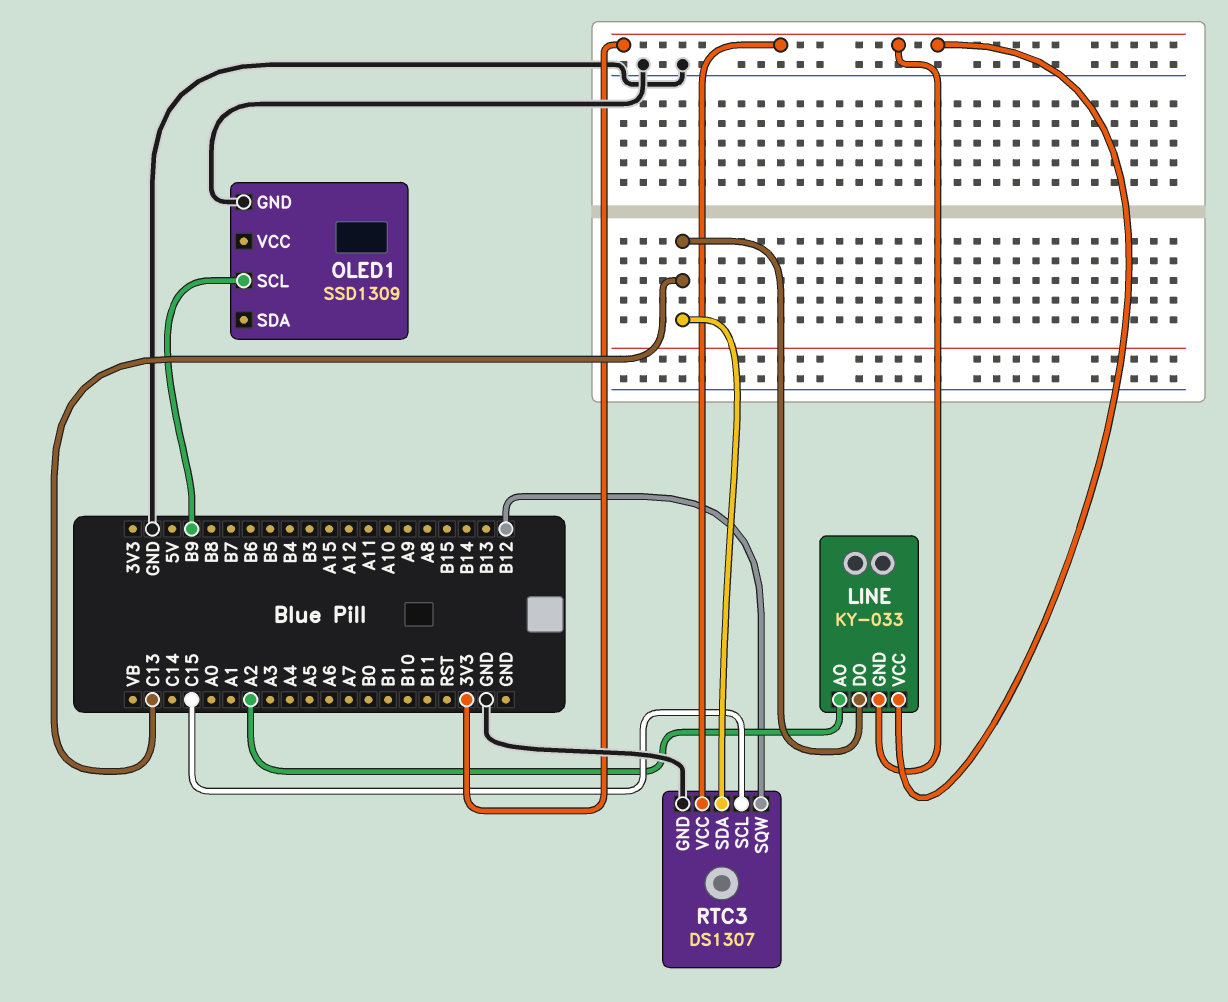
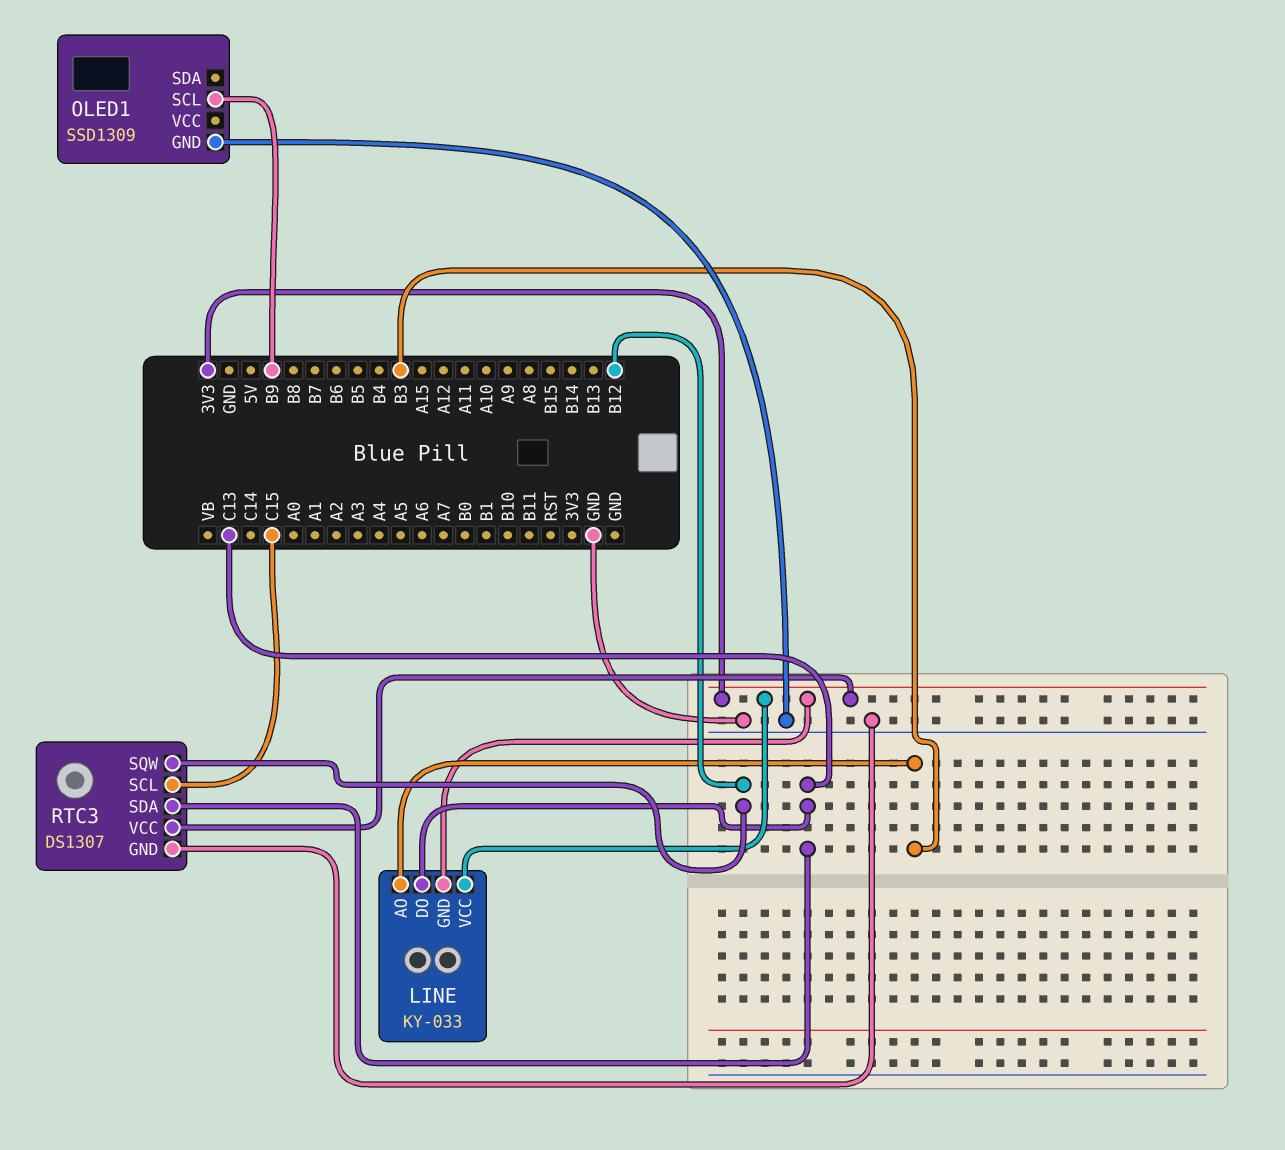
LINE pin AO: A2 -> B3

